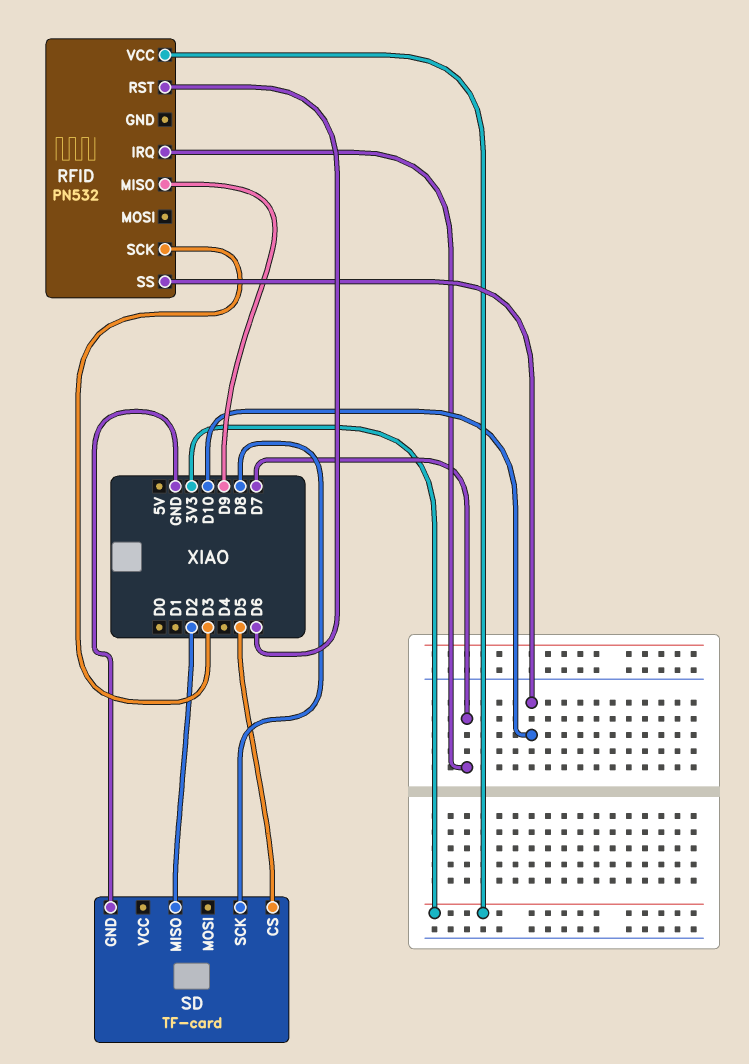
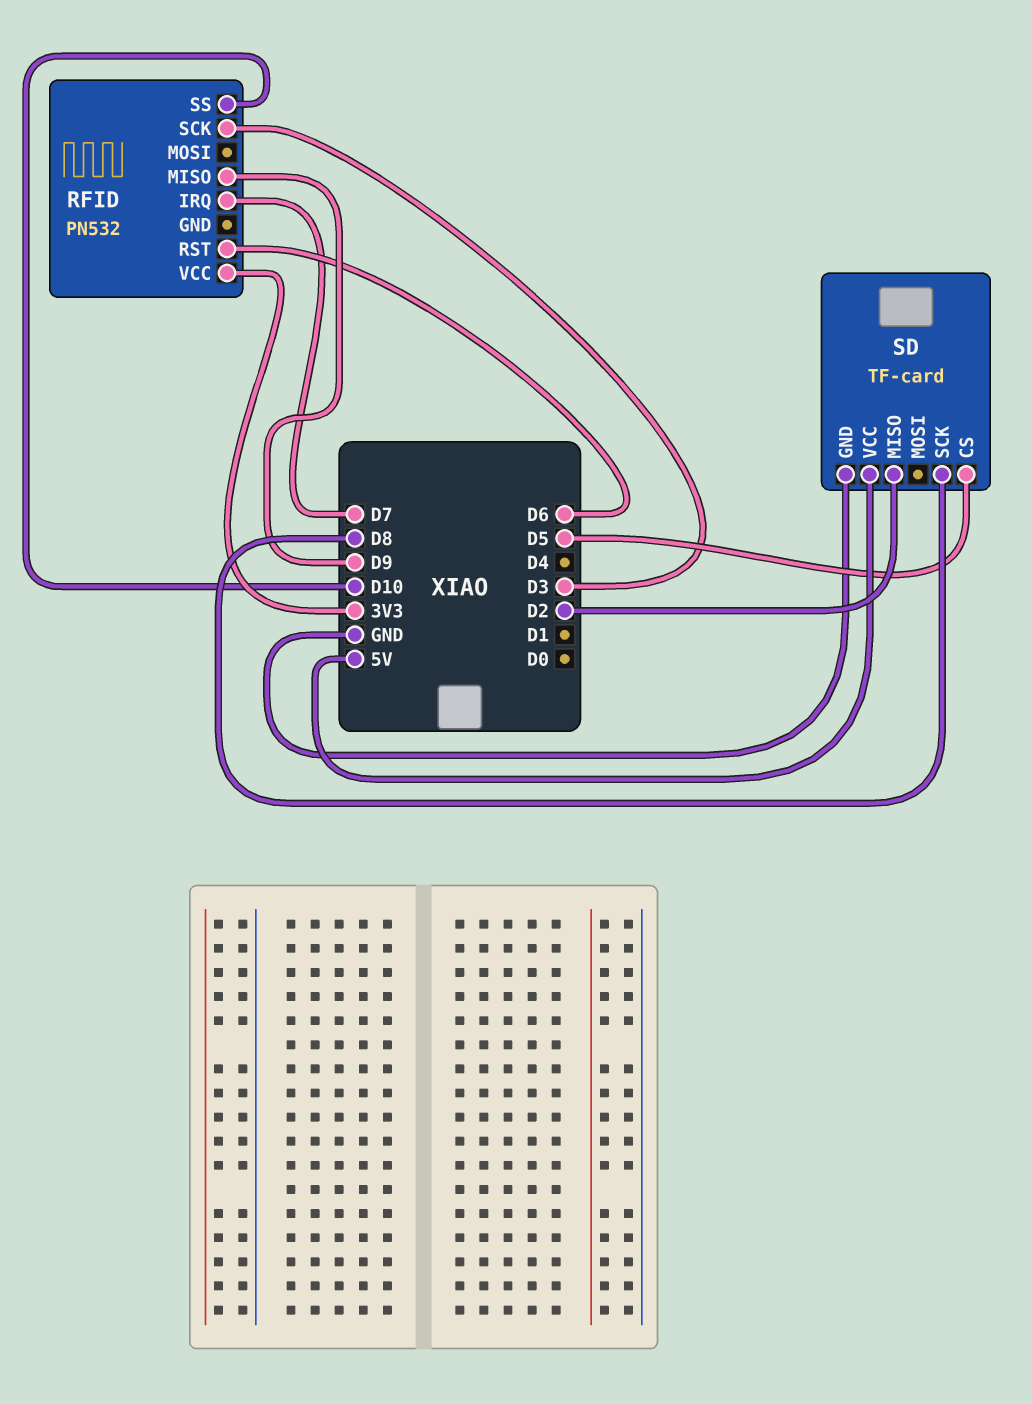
SD pin VCC: none -> 5V

